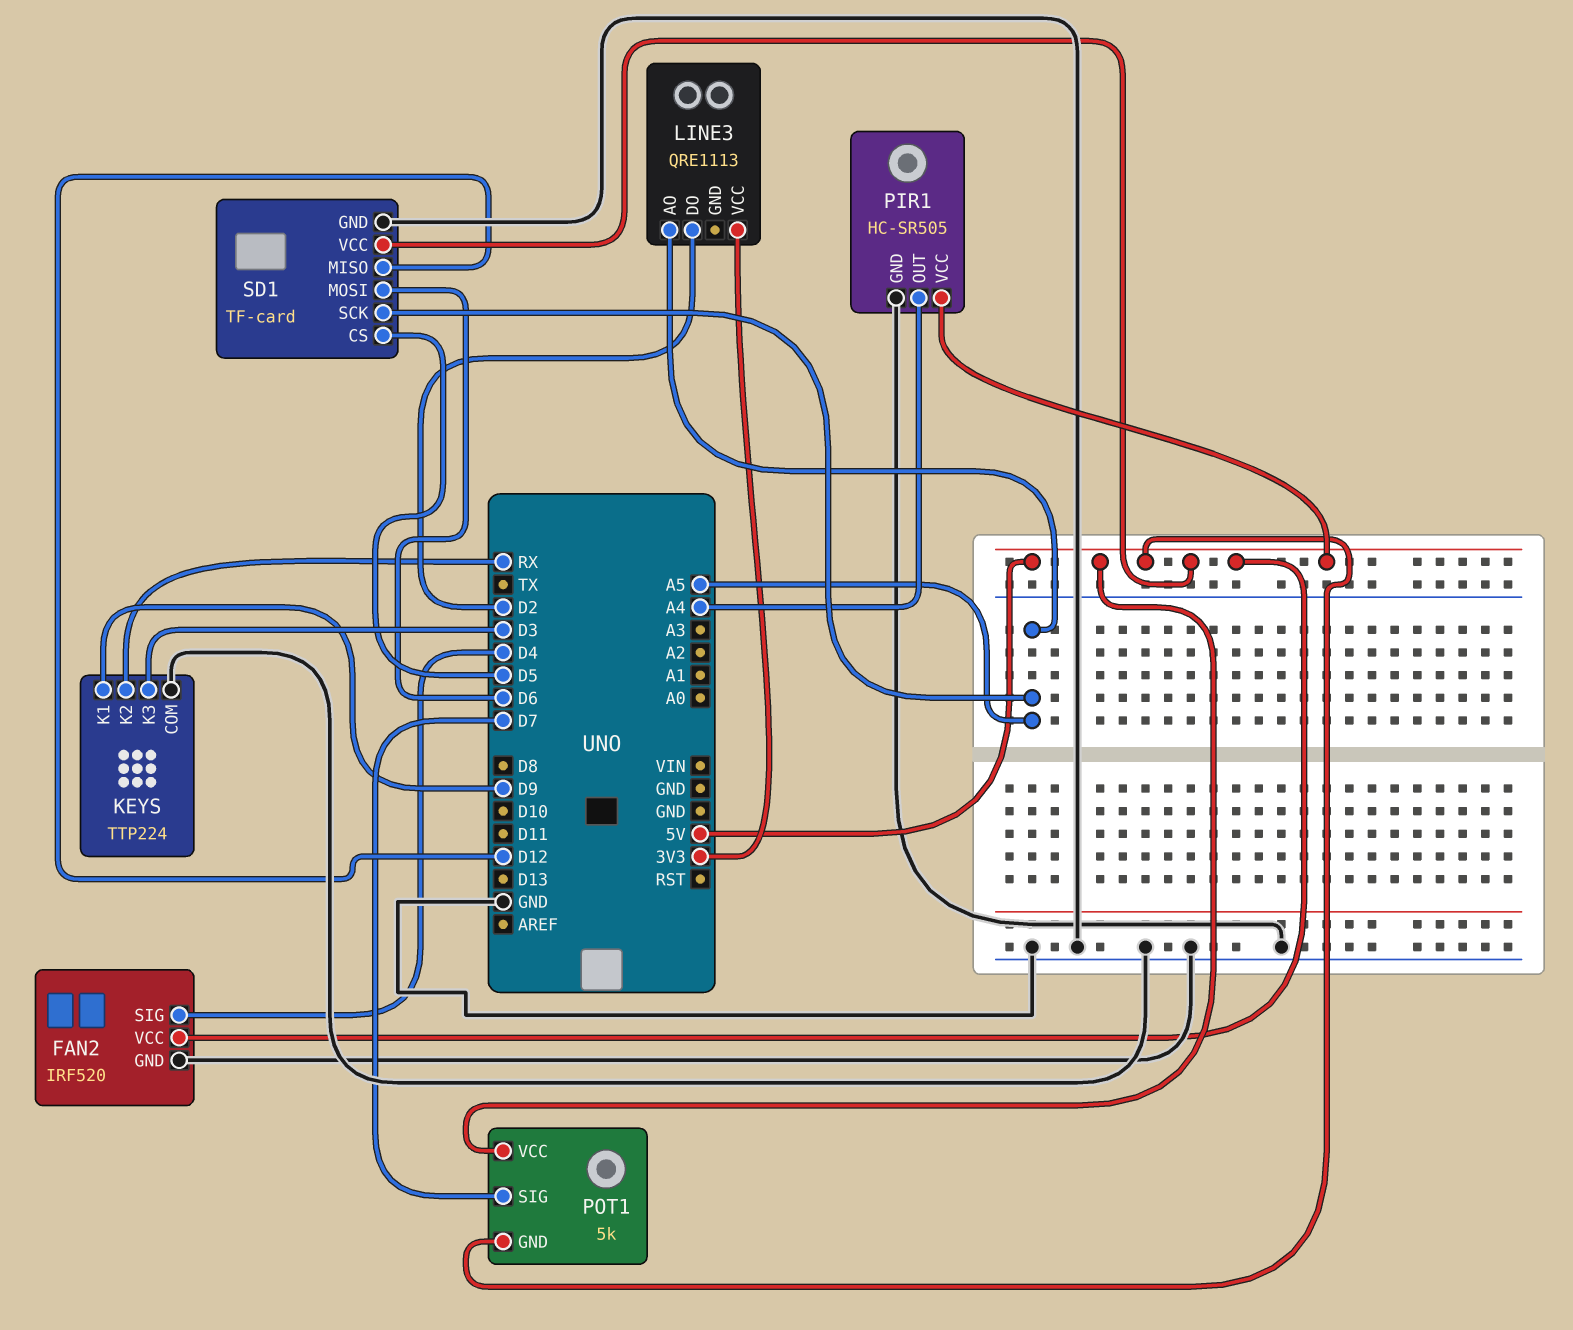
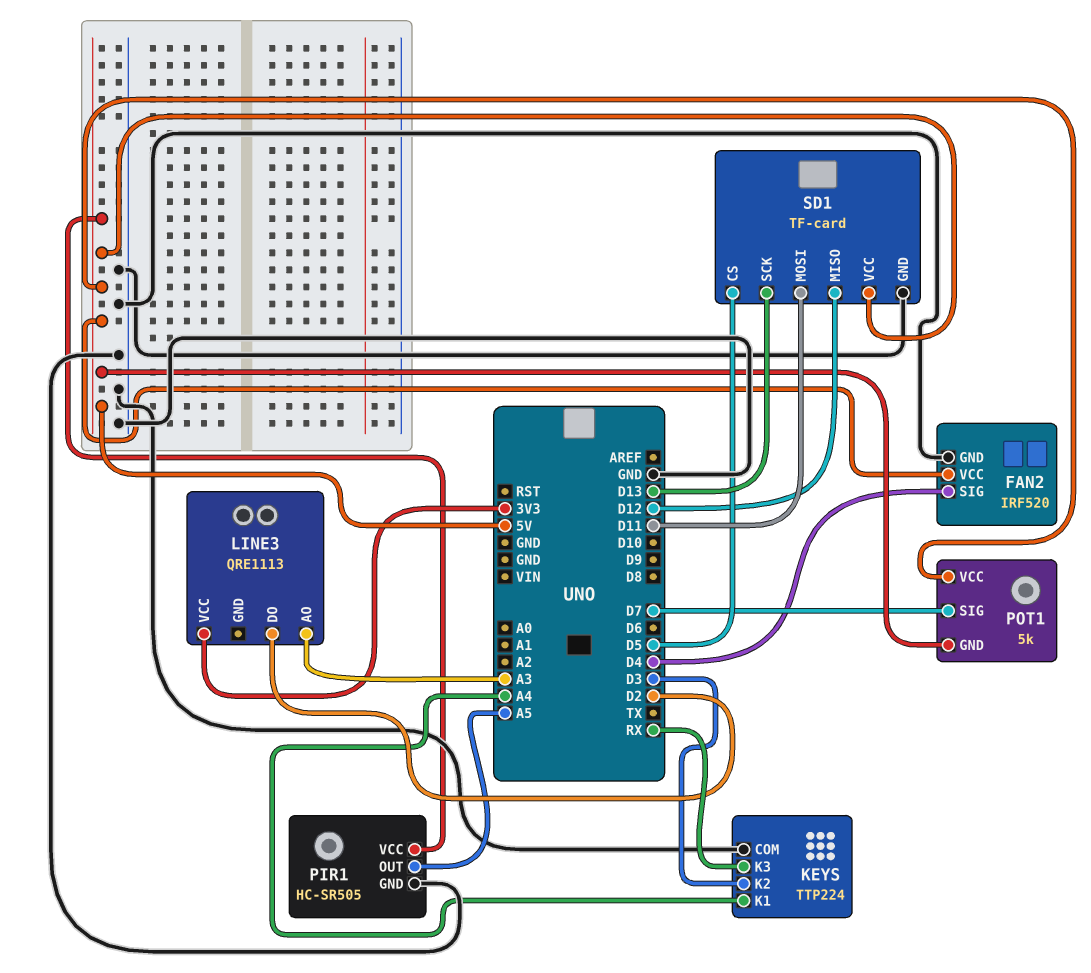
KEYS pin K1: D9 -> A4
KEYS pin K2: RX -> D3
KEYS pin K3: D3 -> RX
LINE3 pin AO: A5 -> A3
PIR1 pin OUT: A4 -> A5
SD1 pin MOSI: D6 -> D11
SD1 pin SCK: A5 -> D13

